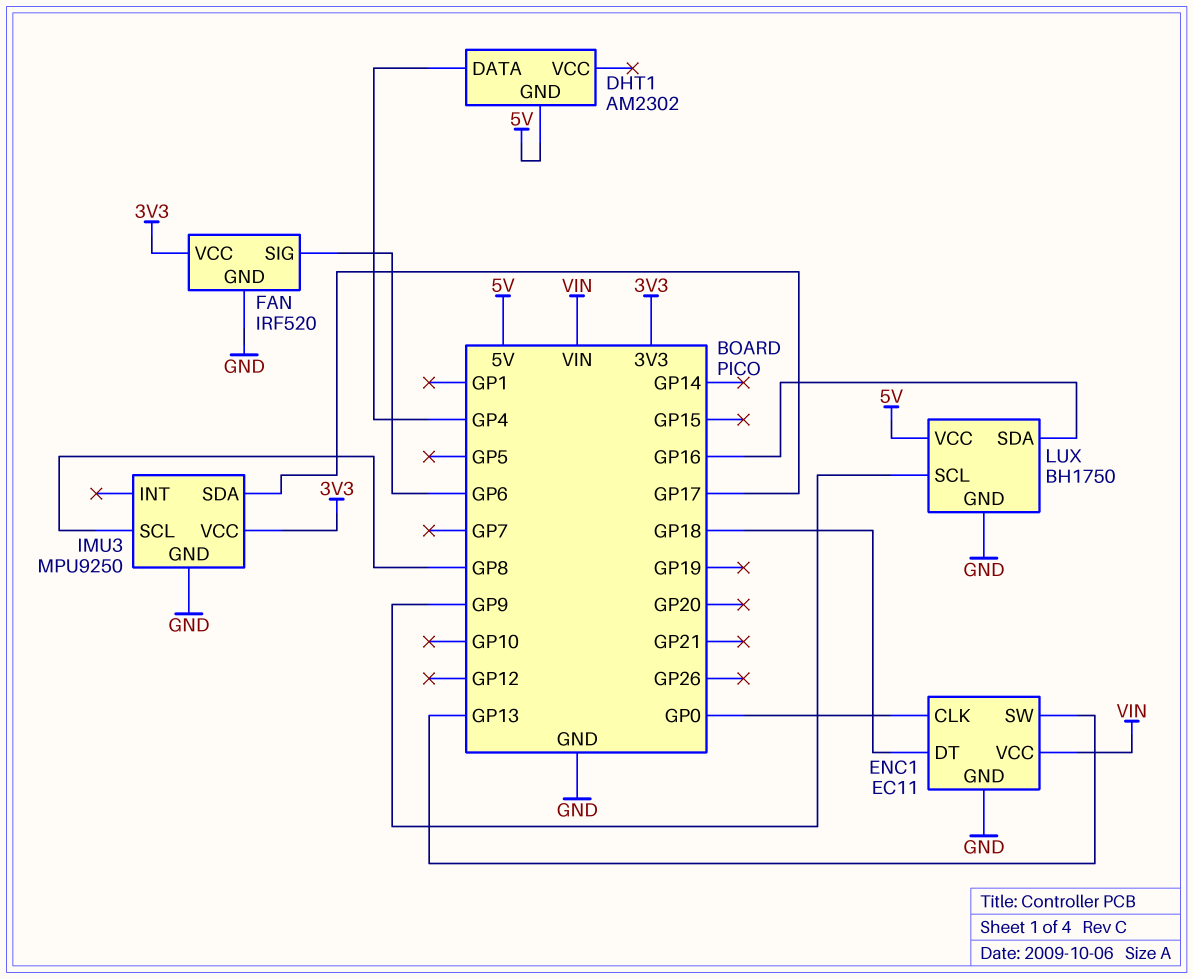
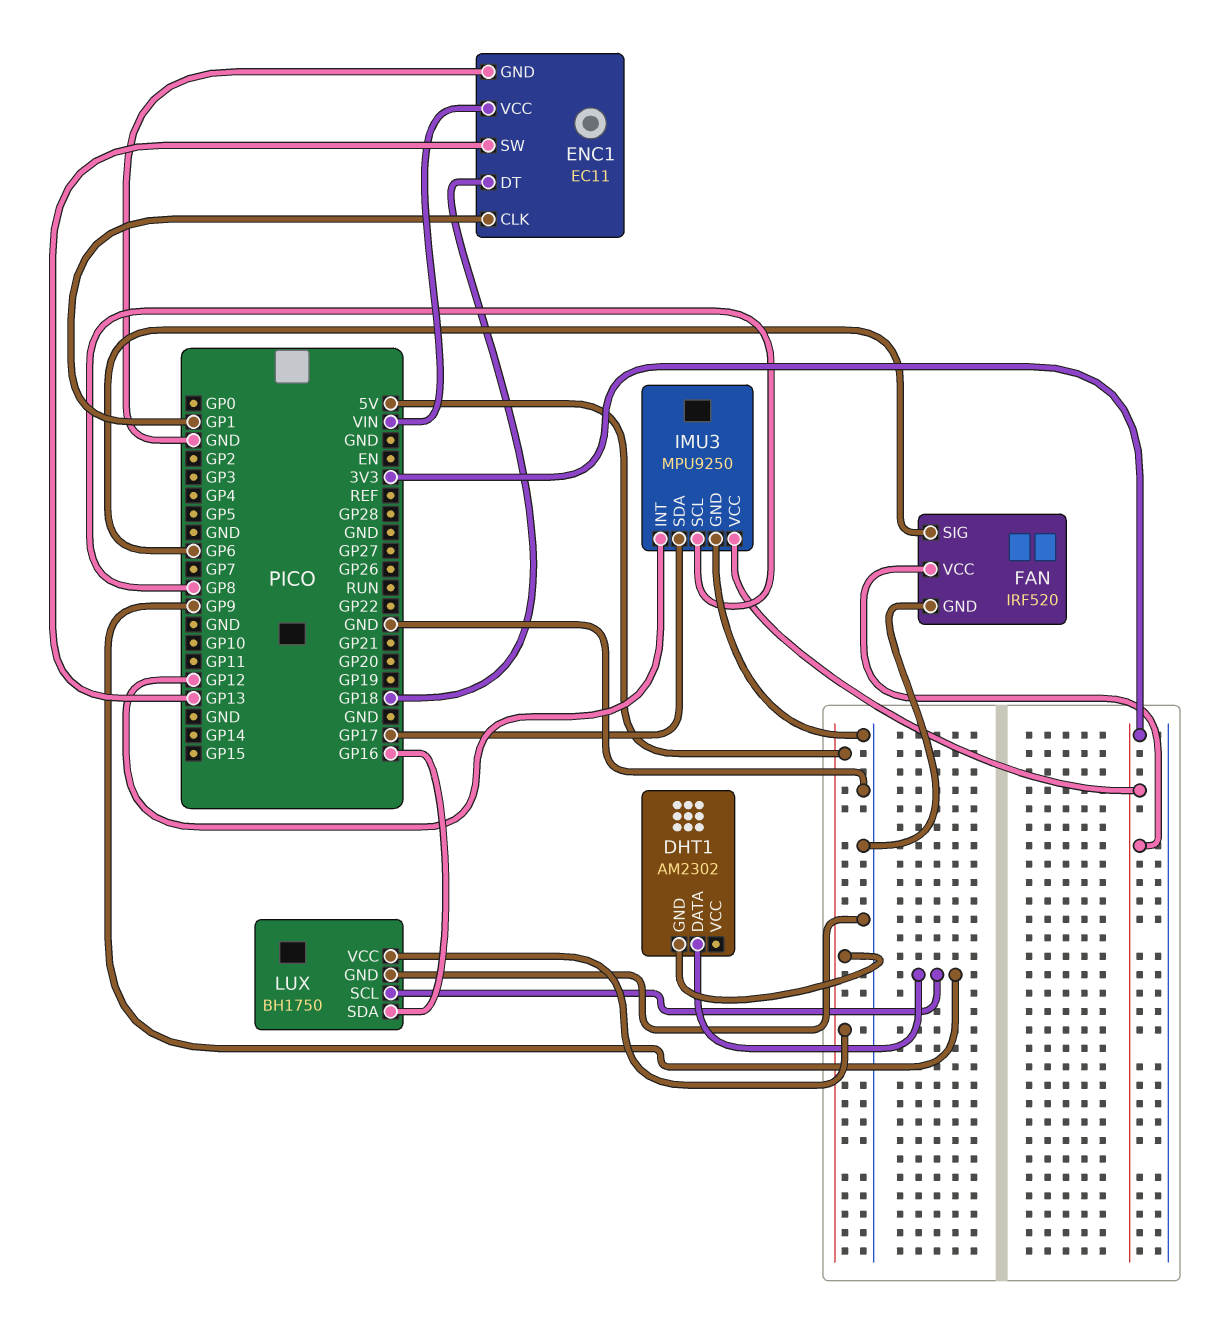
DHT1 pin DATA: GP4 -> GP9
ENC1 pin CLK: GP0 -> GP1
IMU3 pin INT: none -> GP12

